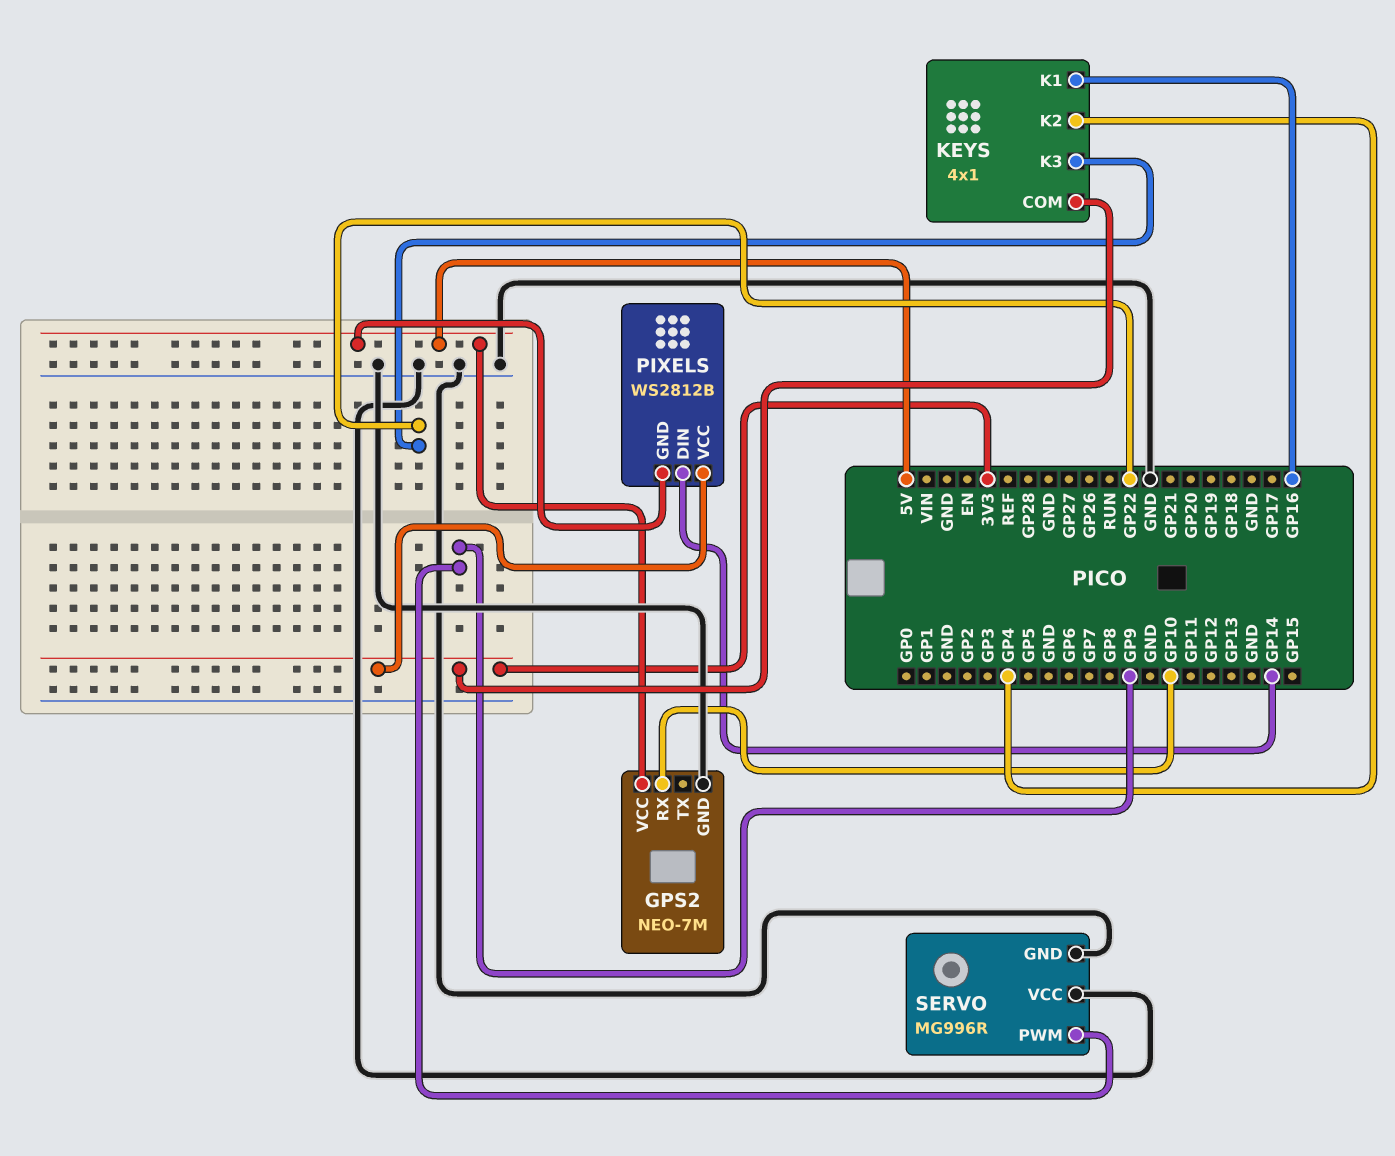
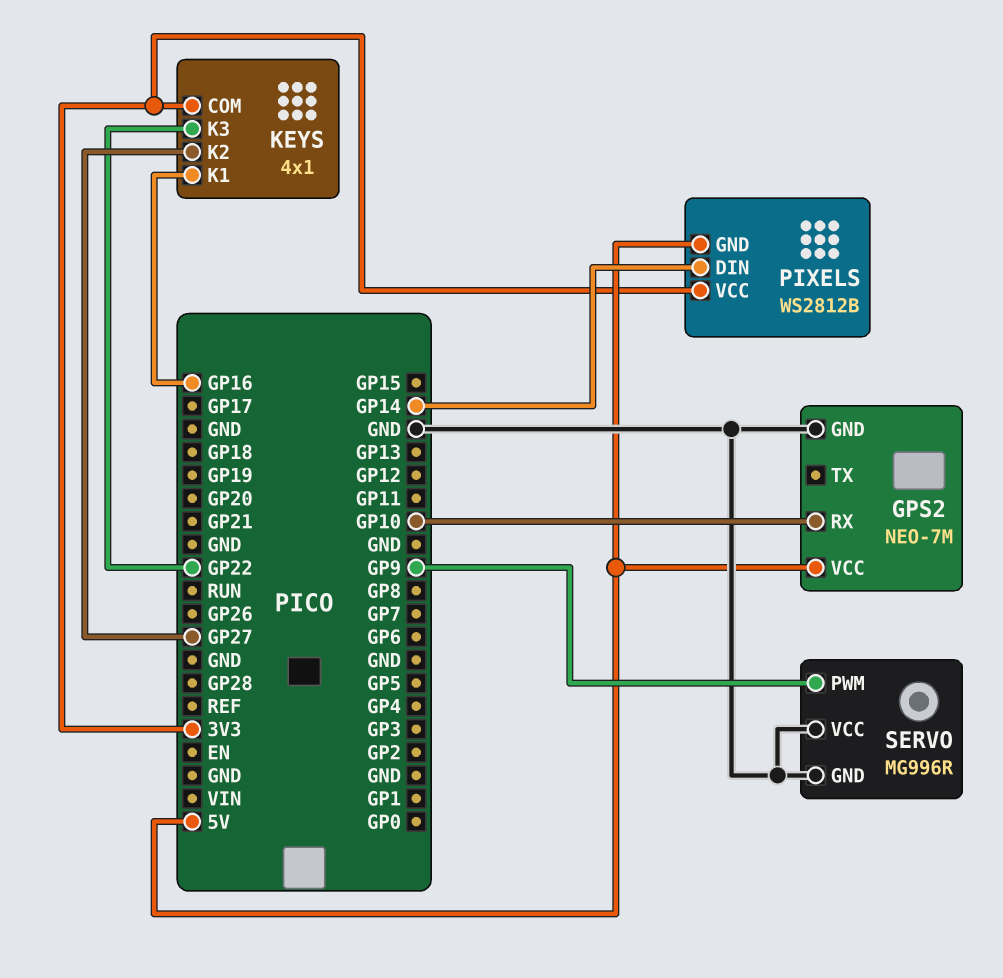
KEYS pin K2: GP4 -> GP27

